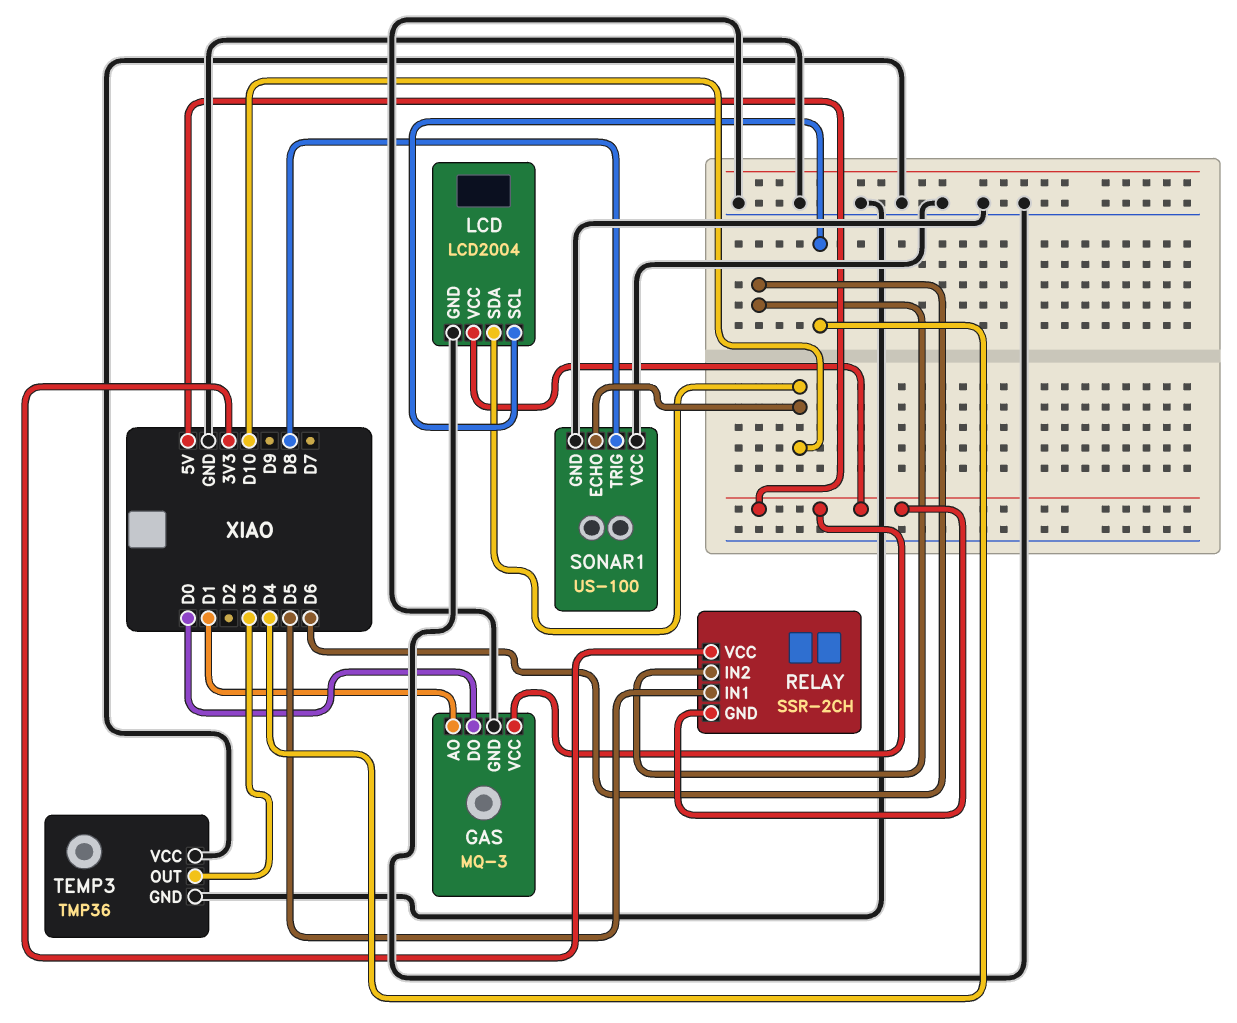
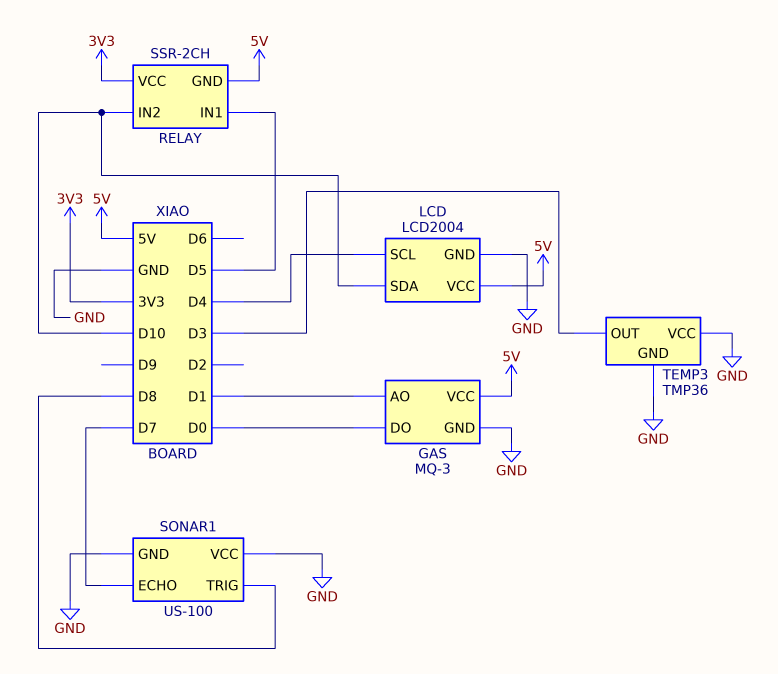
RELAY pin IN2: D6 -> D10
SONAR1 pin ECHO: D10 -> D7

